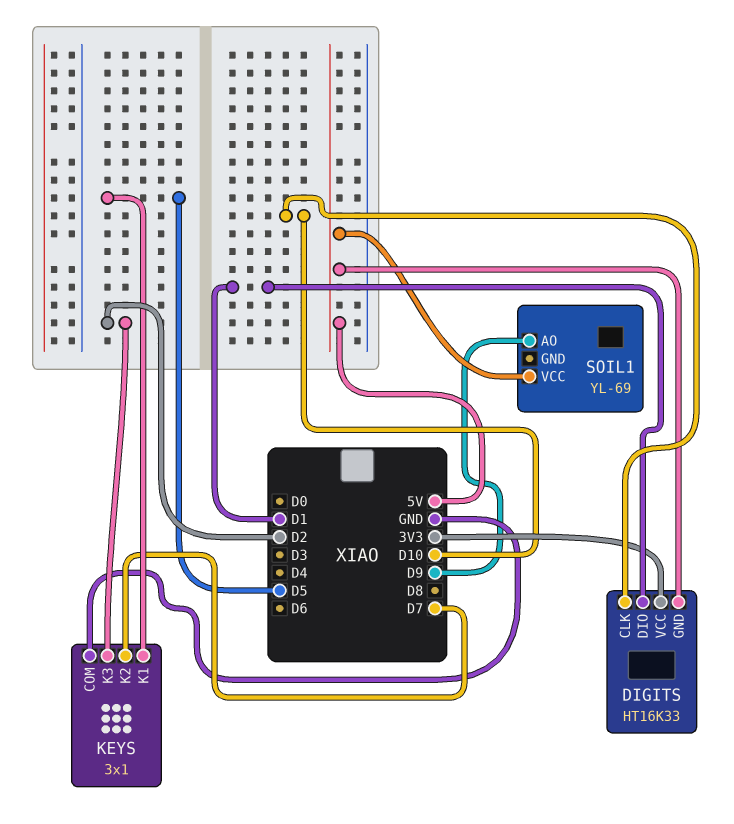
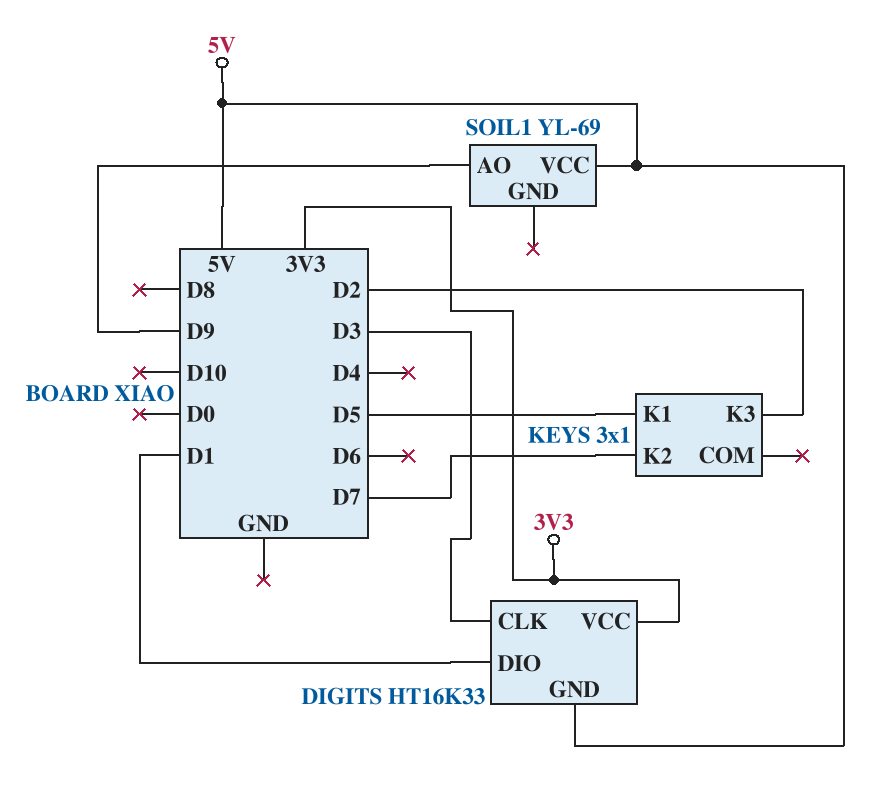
DIGITS pin CLK: D10 -> D3
KEYS pin COM: GND -> none

